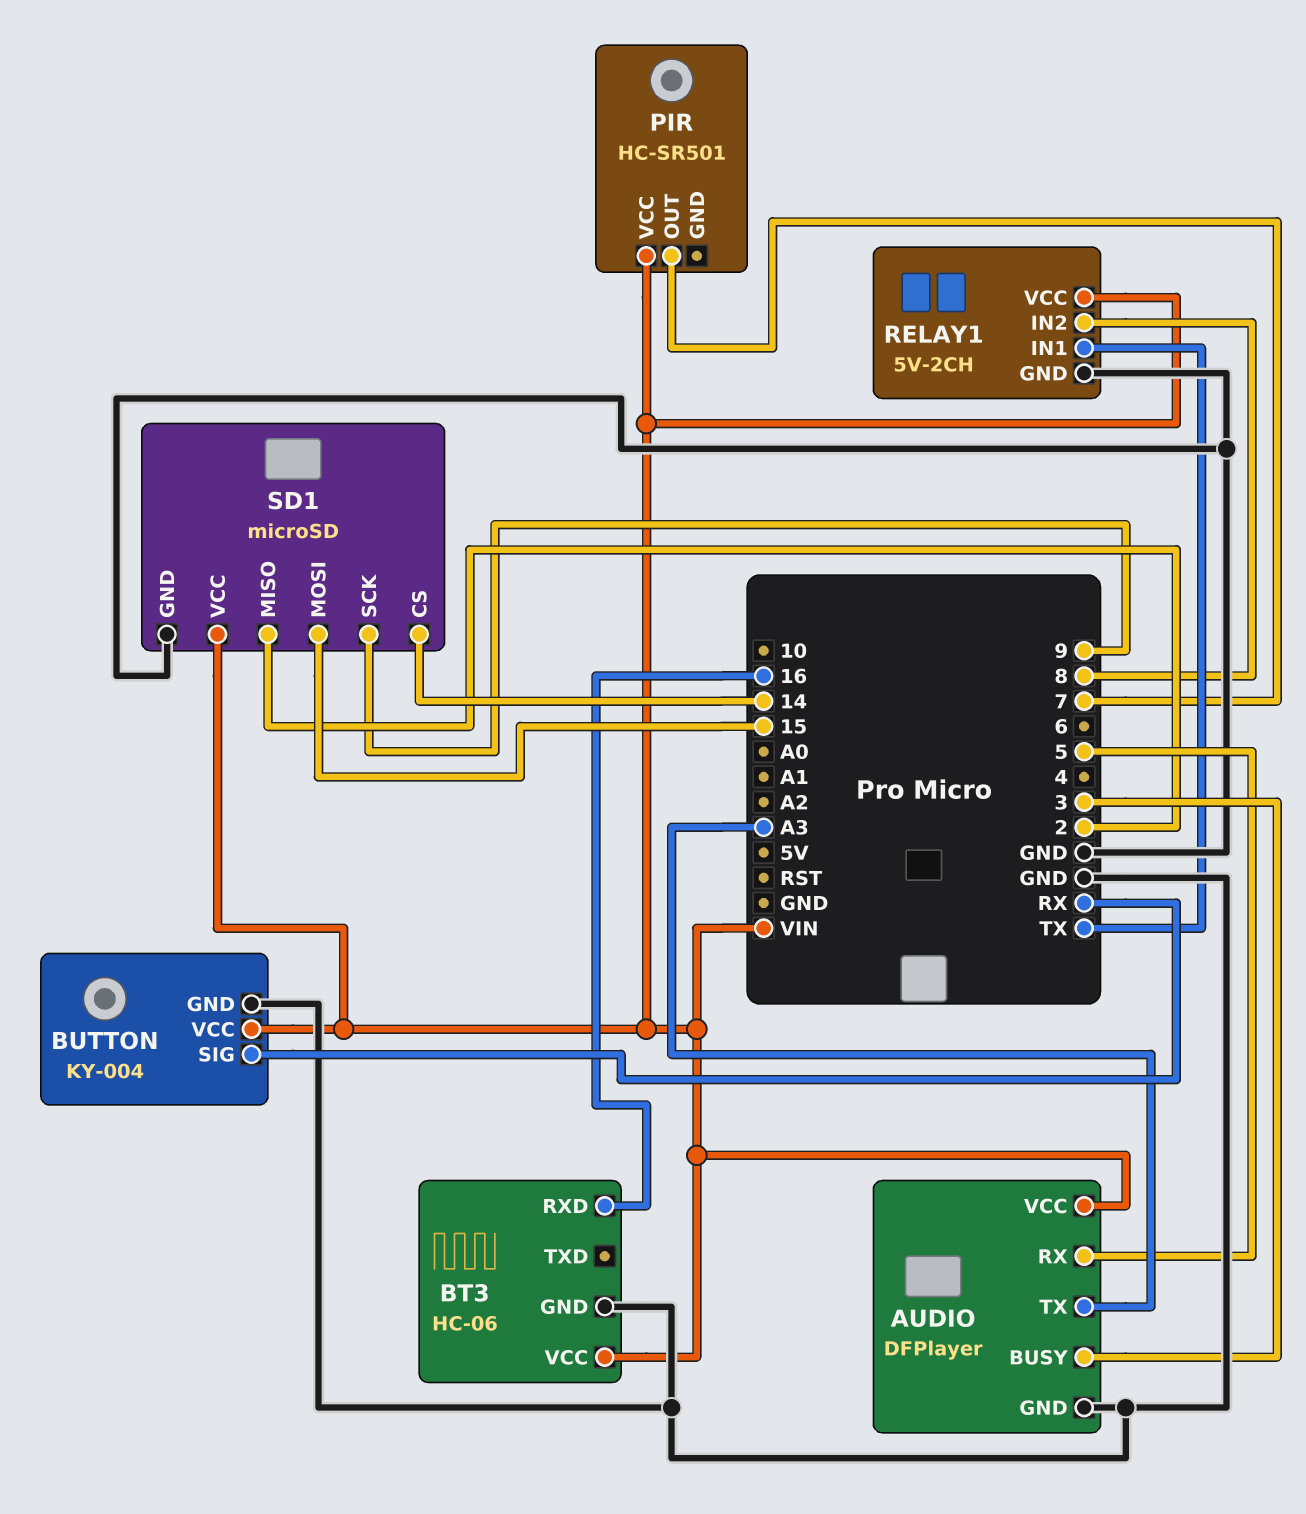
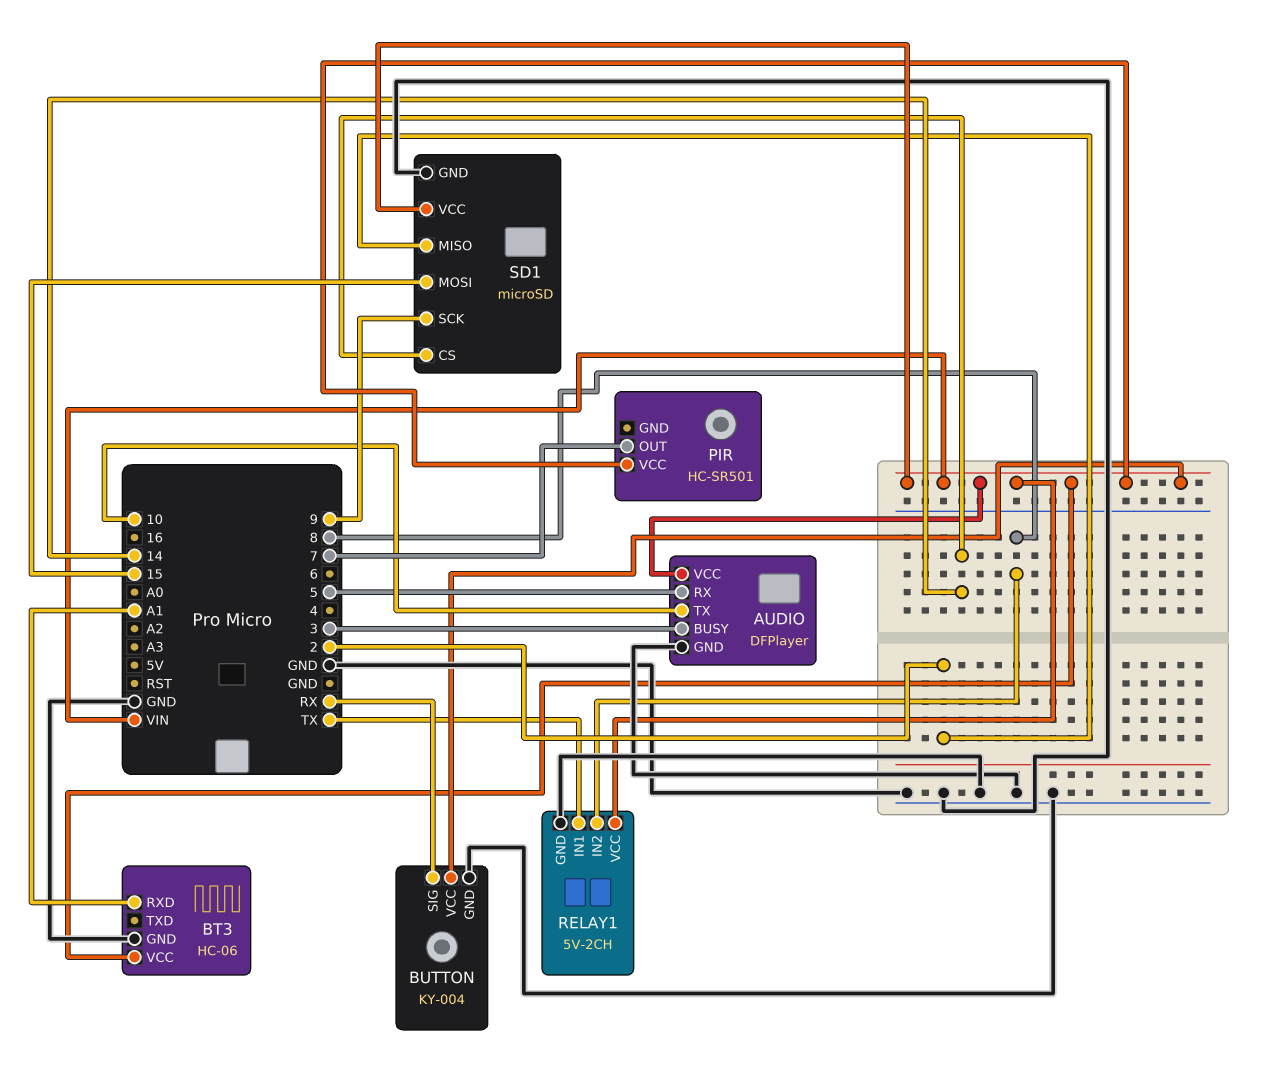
AUDIO pin TX: A3 -> 10
BT3 pin RXD: 16 -> A1

